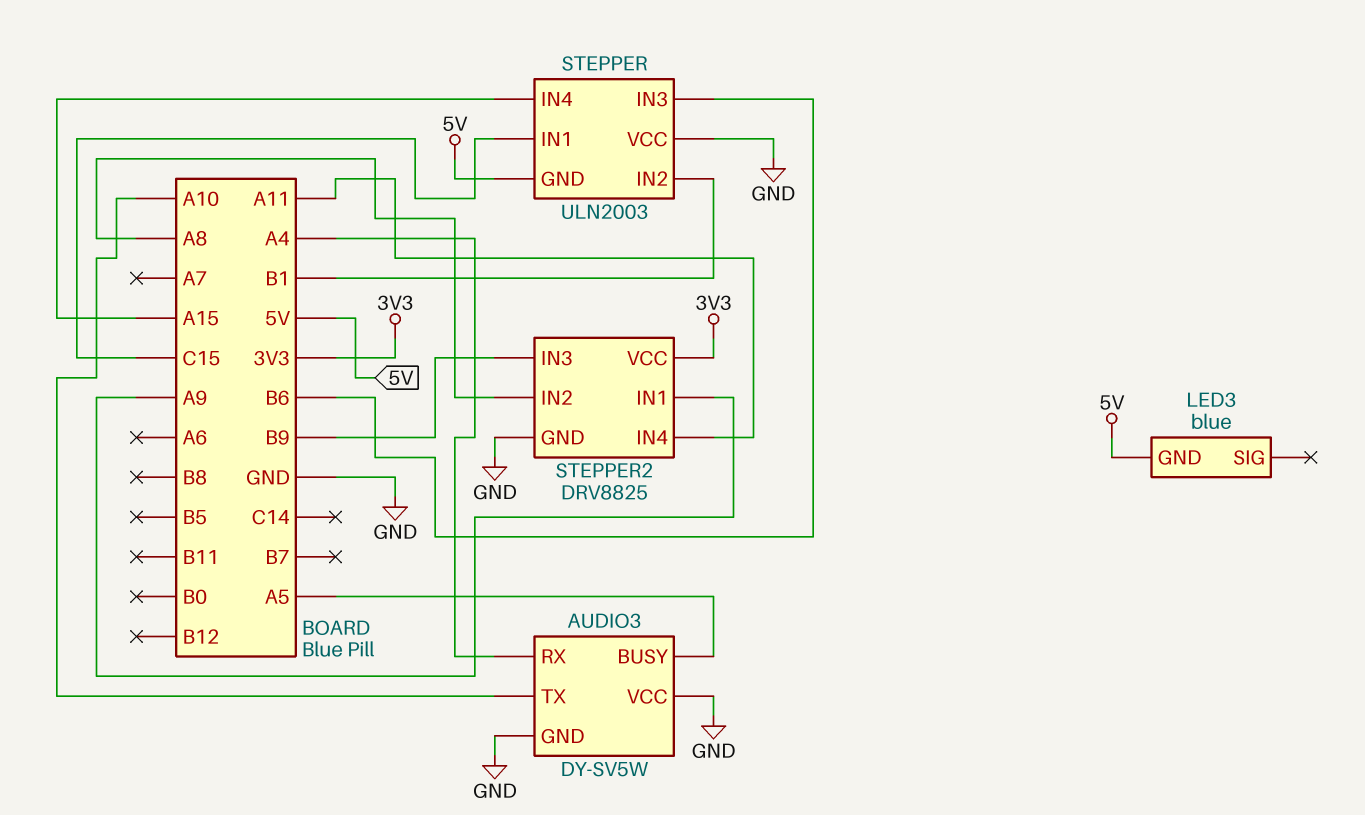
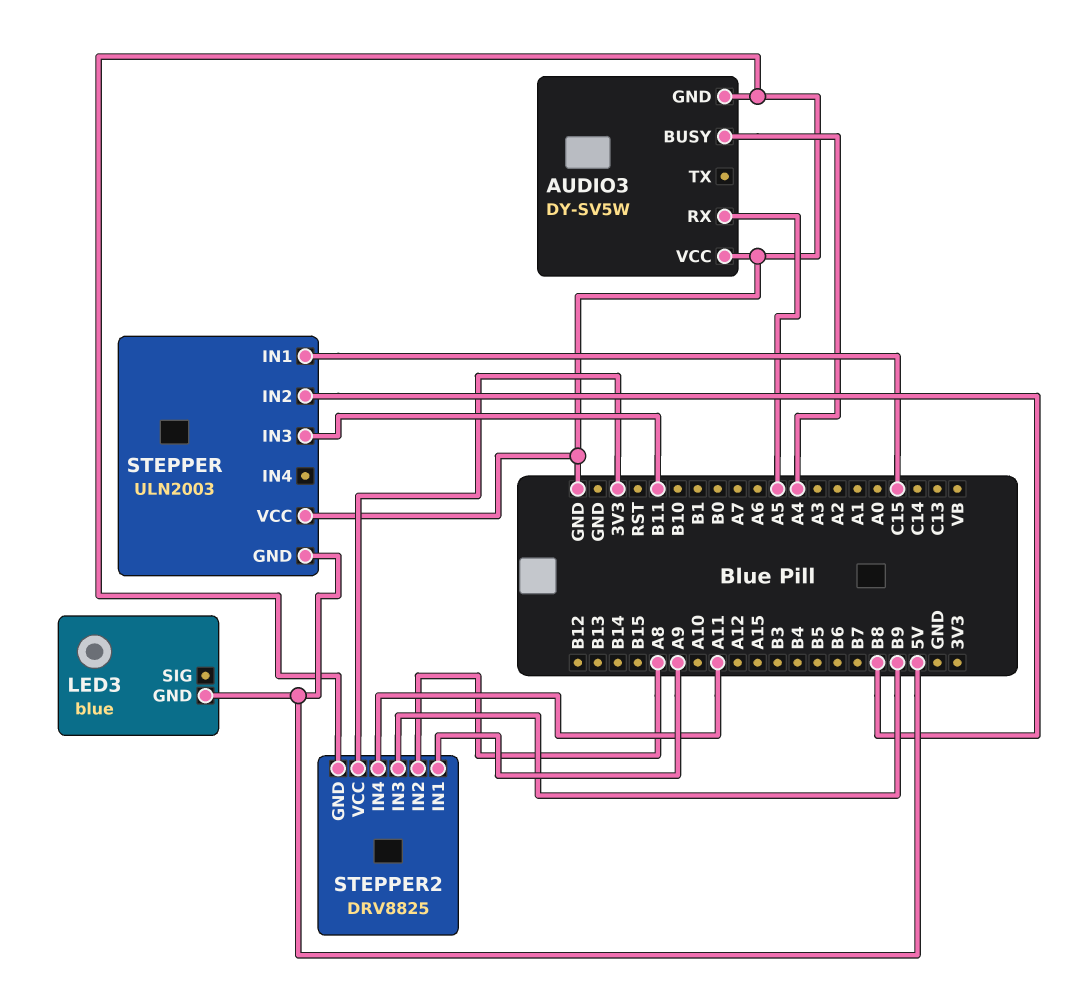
AUDIO3 pin BUSY: A5 -> A4
AUDIO3 pin RX: A4 -> A5
AUDIO3 pin TX: A10 -> none
STEPPER pin IN2: B1 -> B8
STEPPER pin IN3: B6 -> B11
STEPPER pin IN4: A15 -> none

